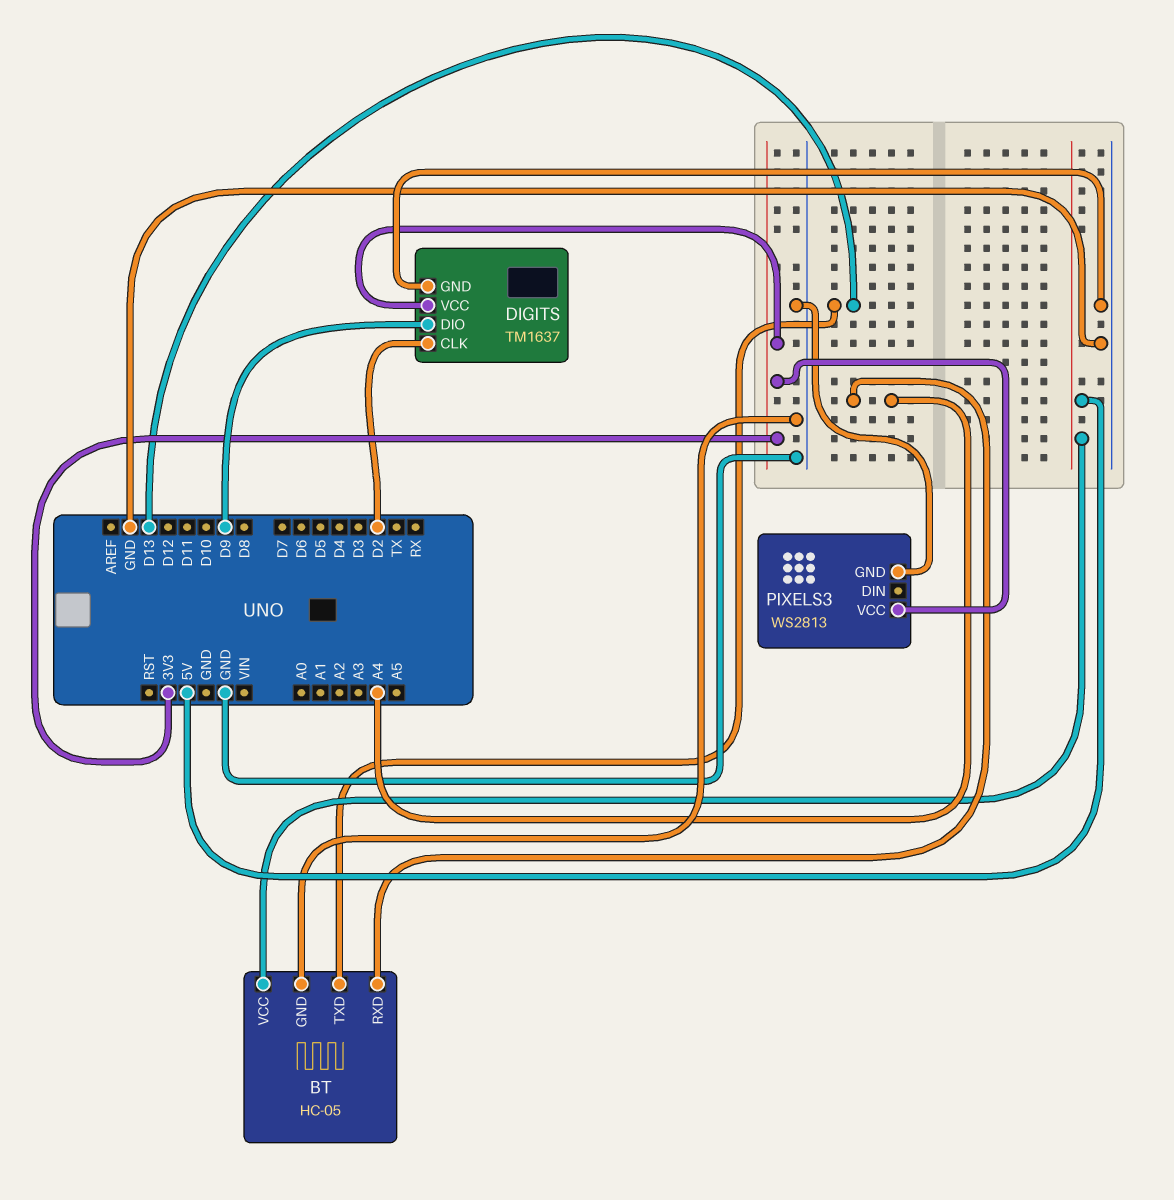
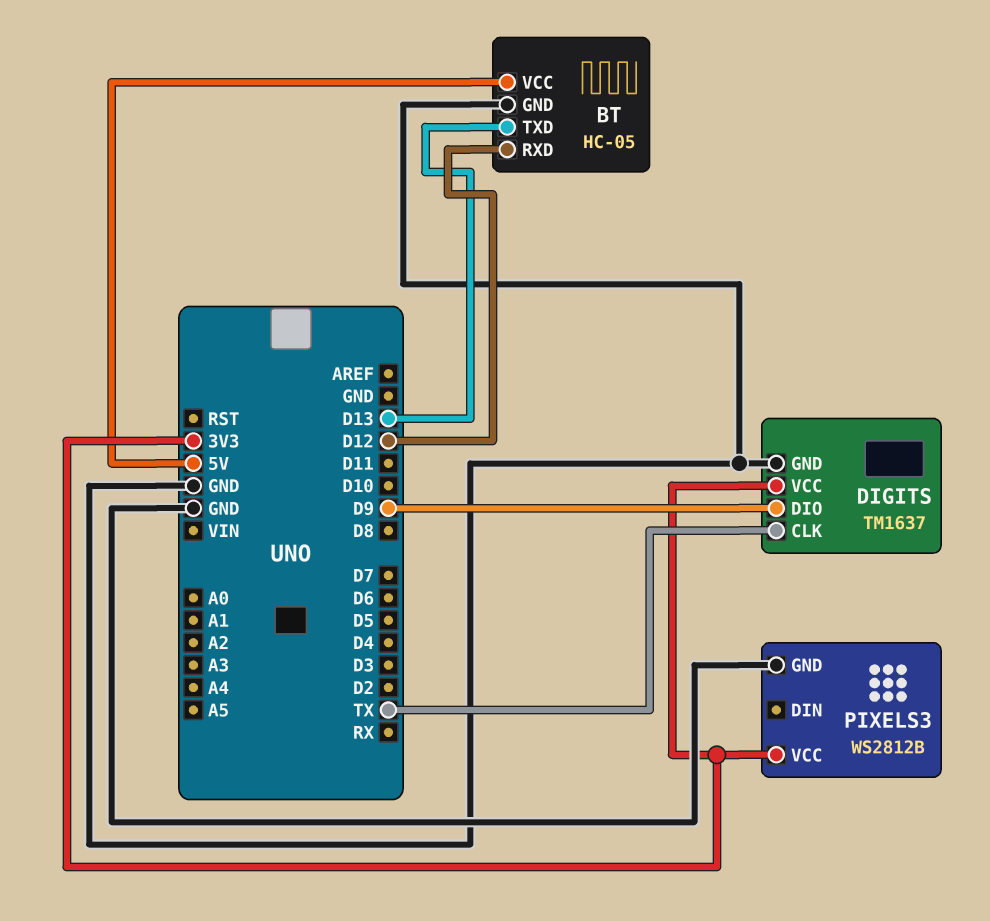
BT pin RXD: A4 -> D12
DIGITS pin CLK: D2 -> TX
PIXELS3: WS2813 -> WS2812B

